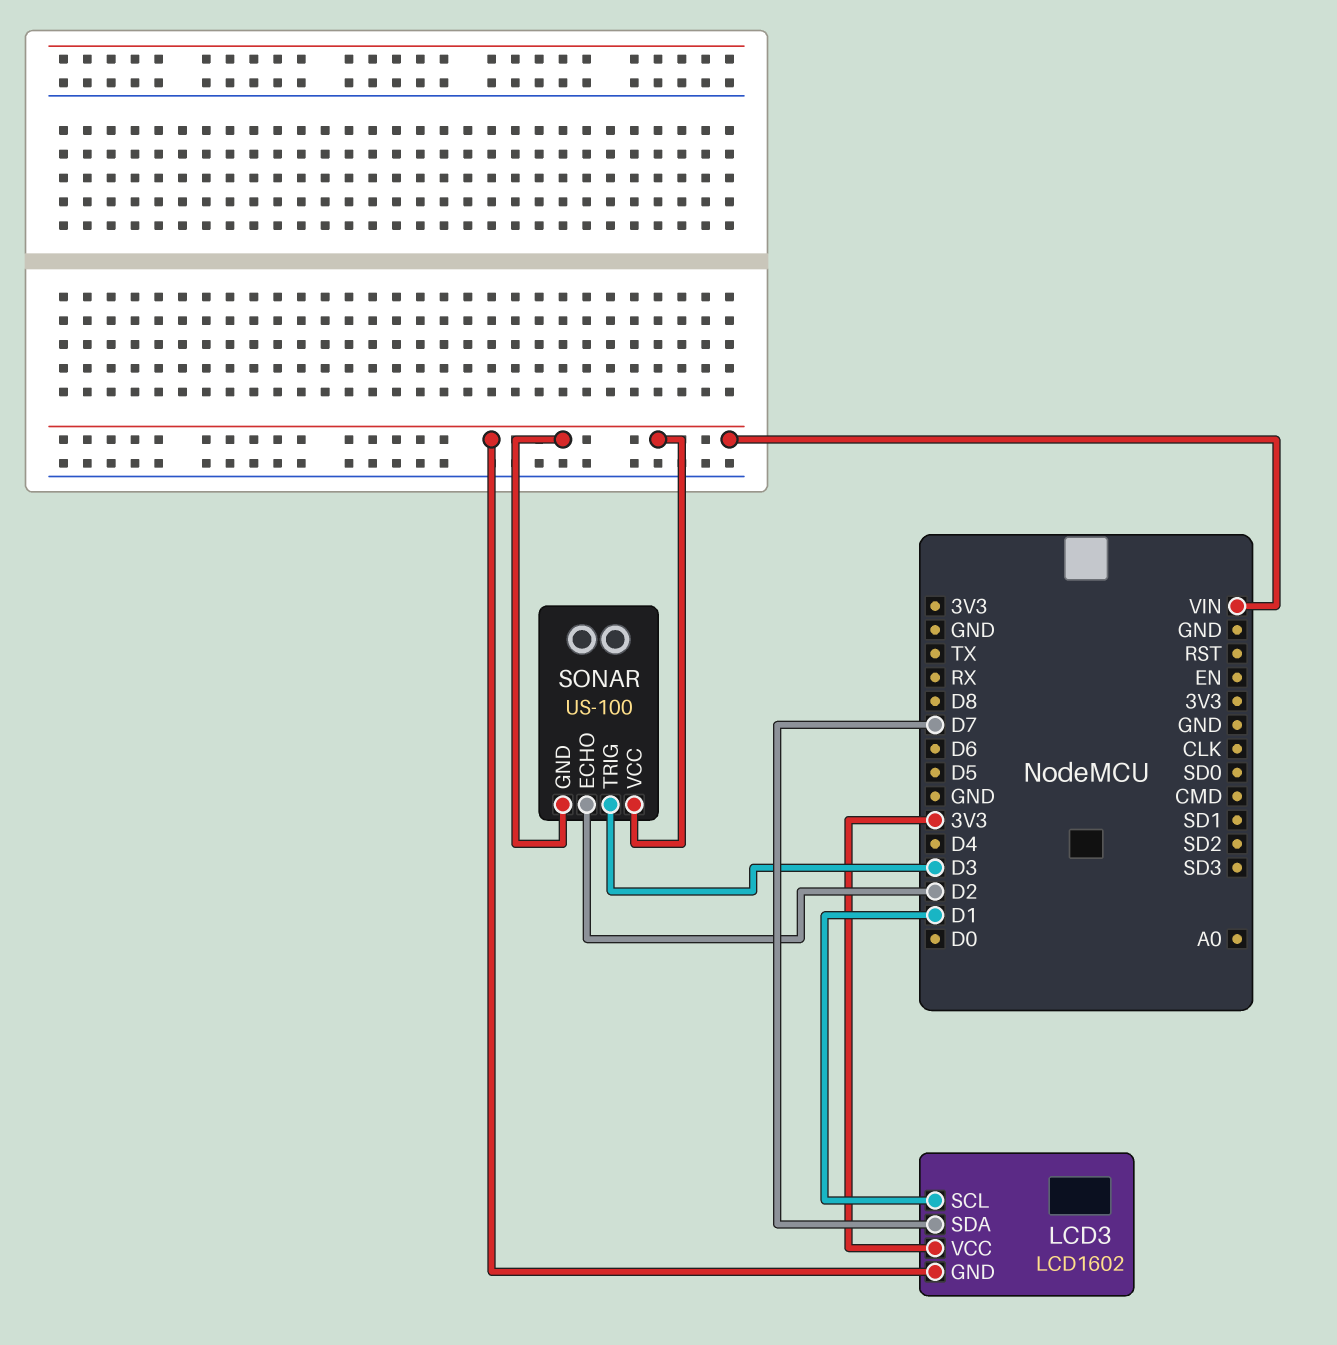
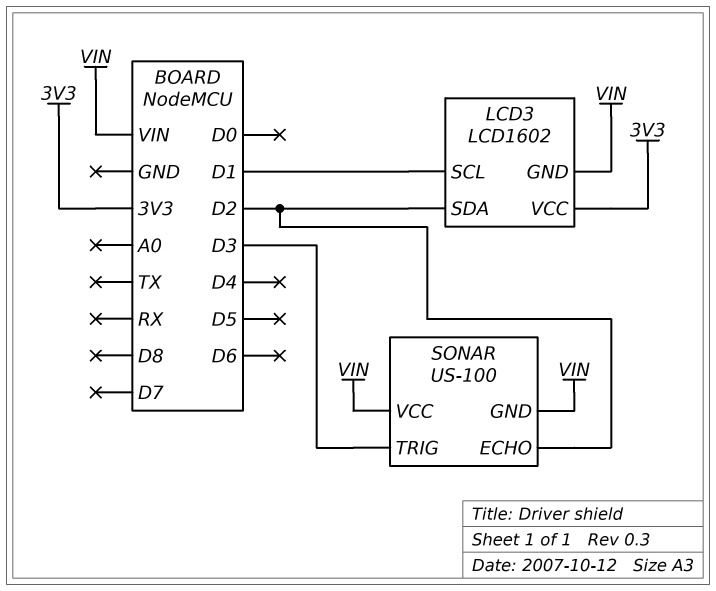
LCD3 pin SDA: D7 -> D2

